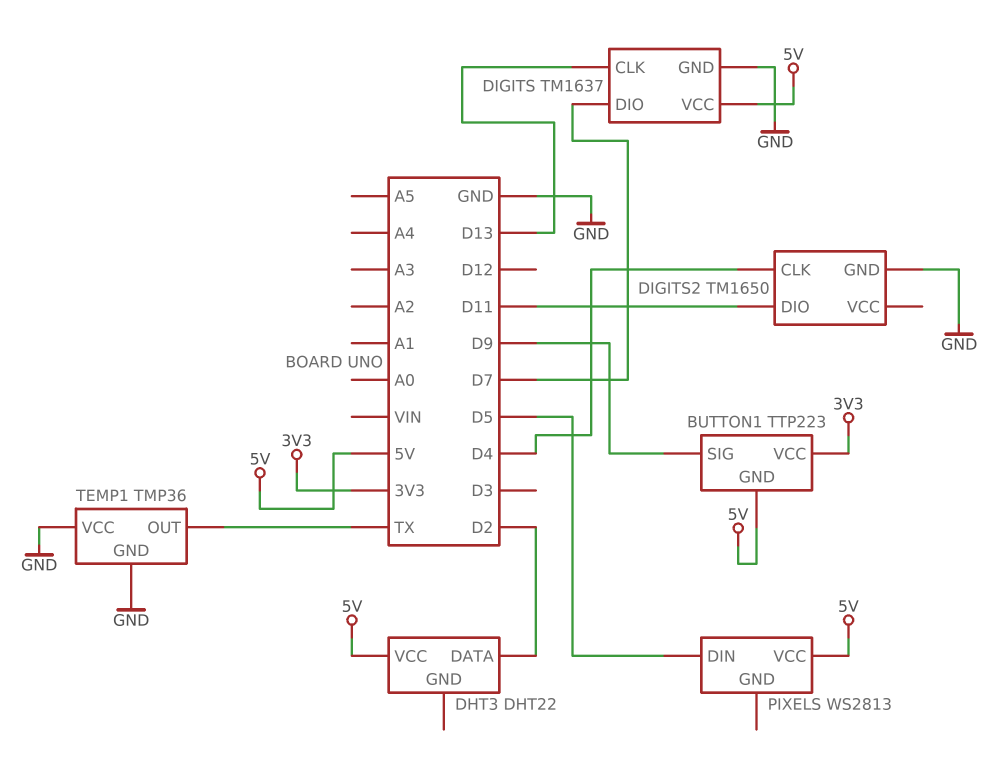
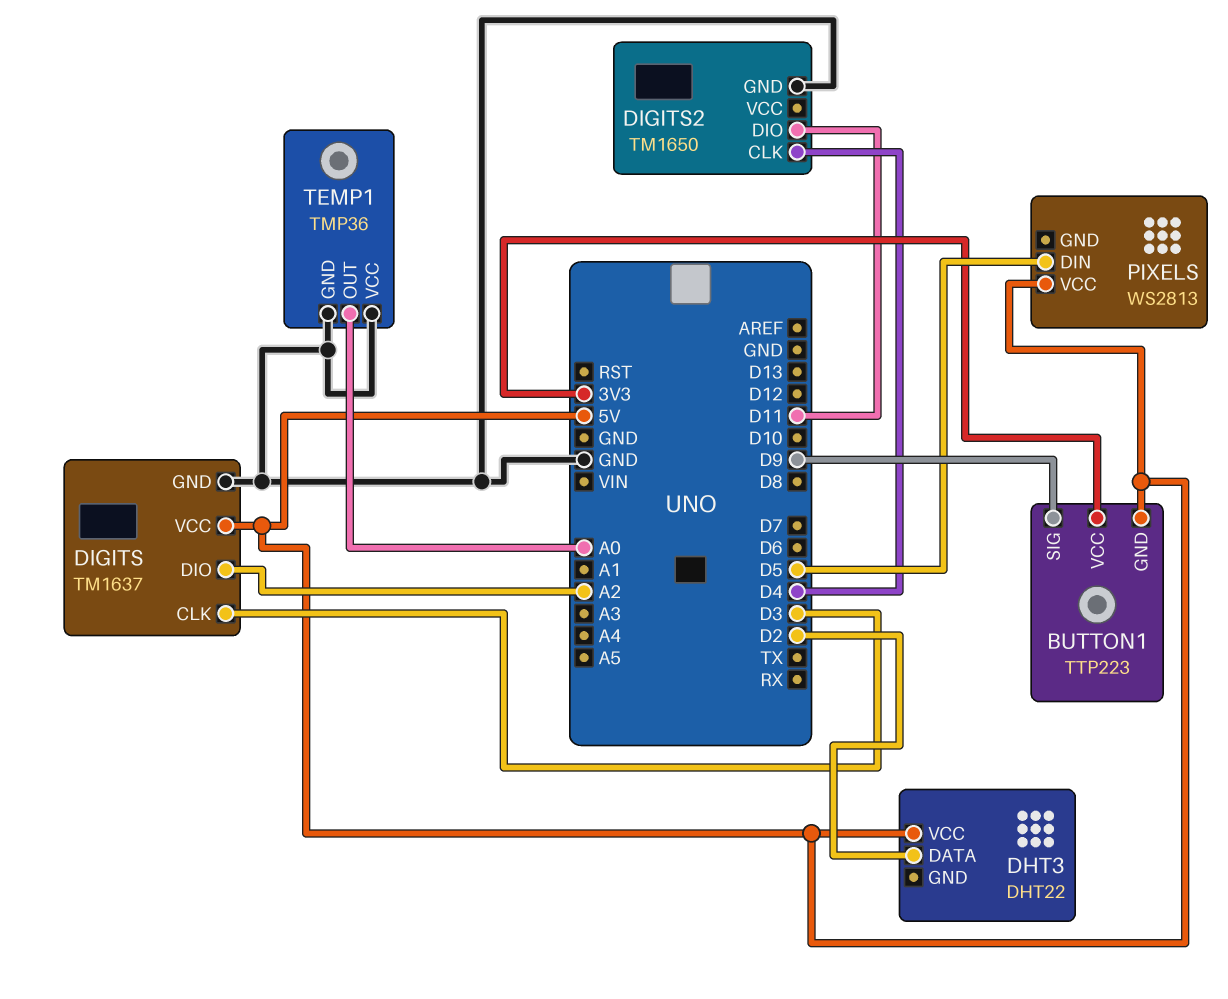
DIGITS pin CLK: D13 -> D3
DIGITS pin DIO: D7 -> A2
TEMP1 pin OUT: TX -> A0

